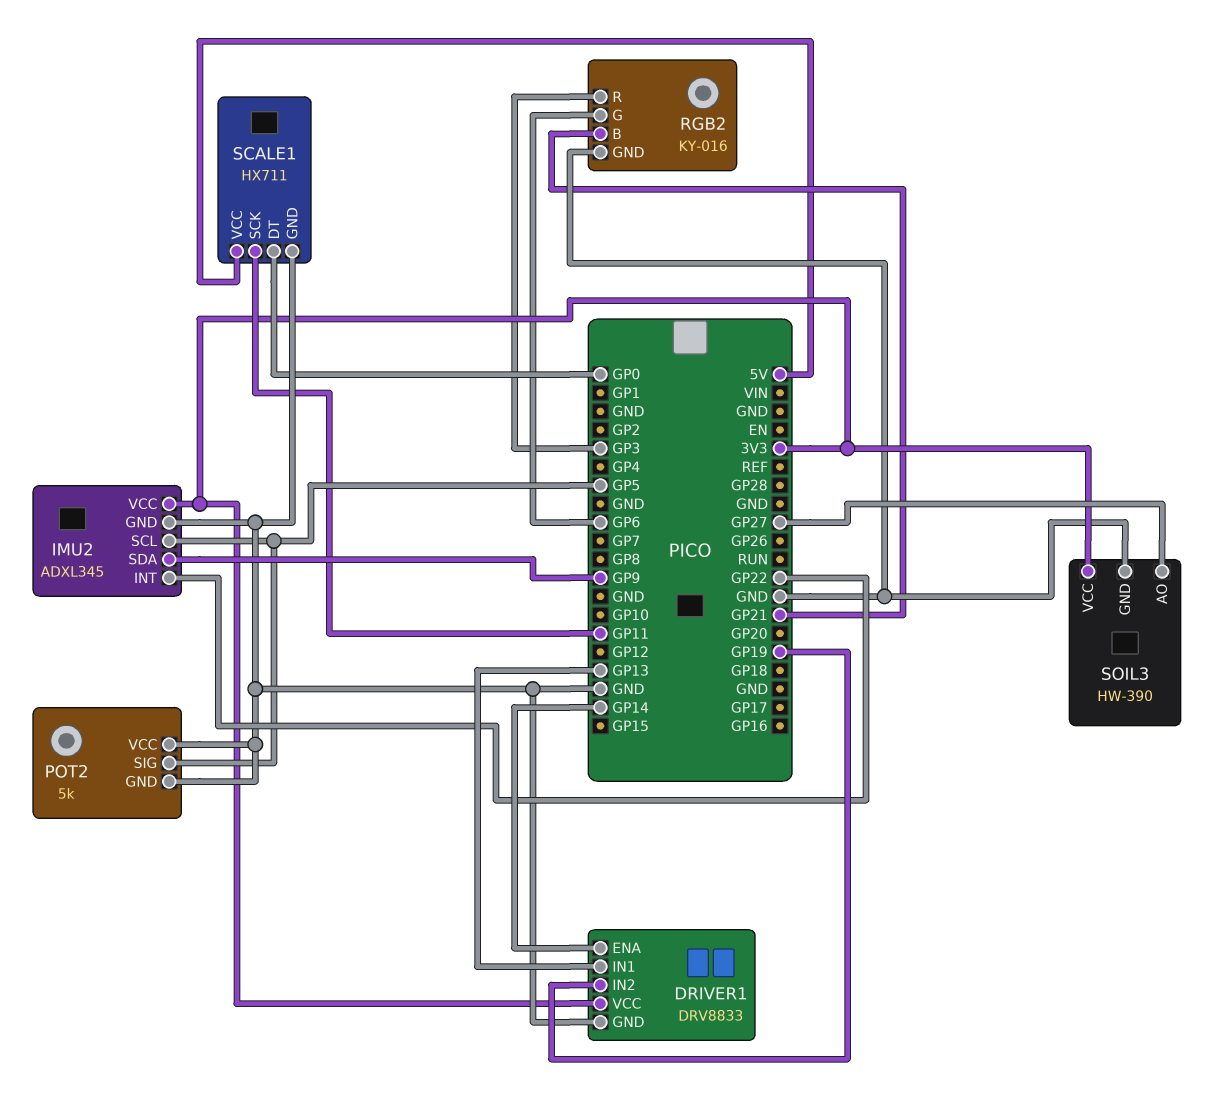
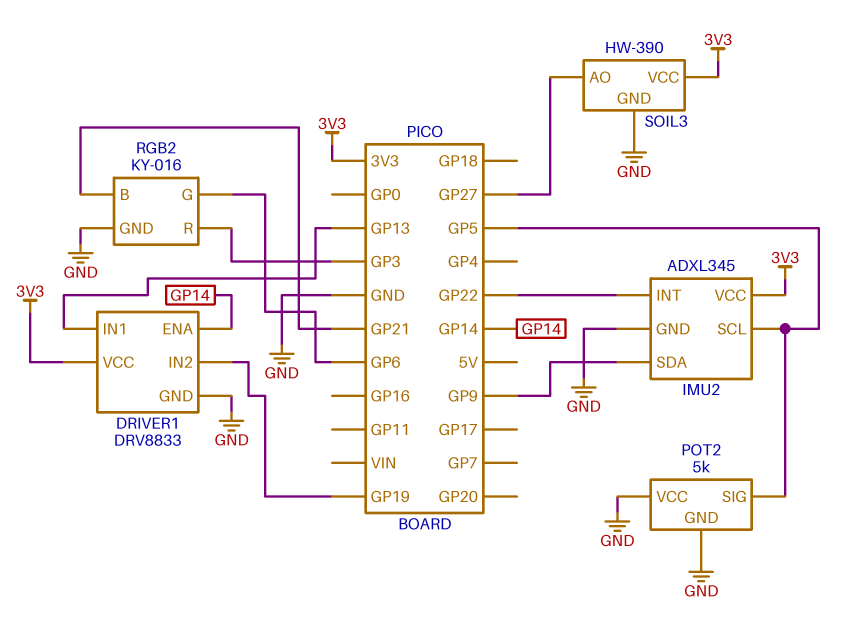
SCALE1: HX711 -> none
SCALE1 pin DT: GP0 -> none
SCALE1 pin GND: GND -> none
SCALE1 pin SCK: GP11 -> none
SCALE1 pin VCC: 5V -> none

